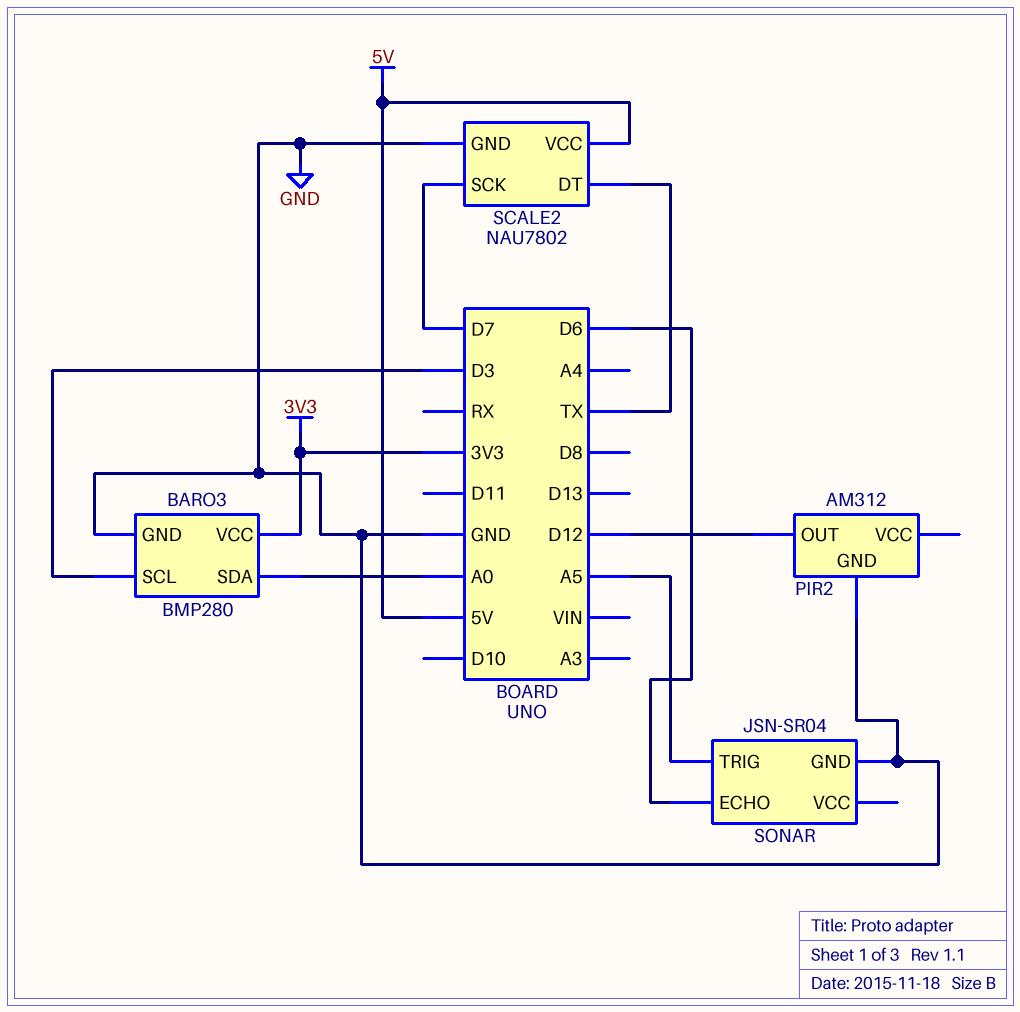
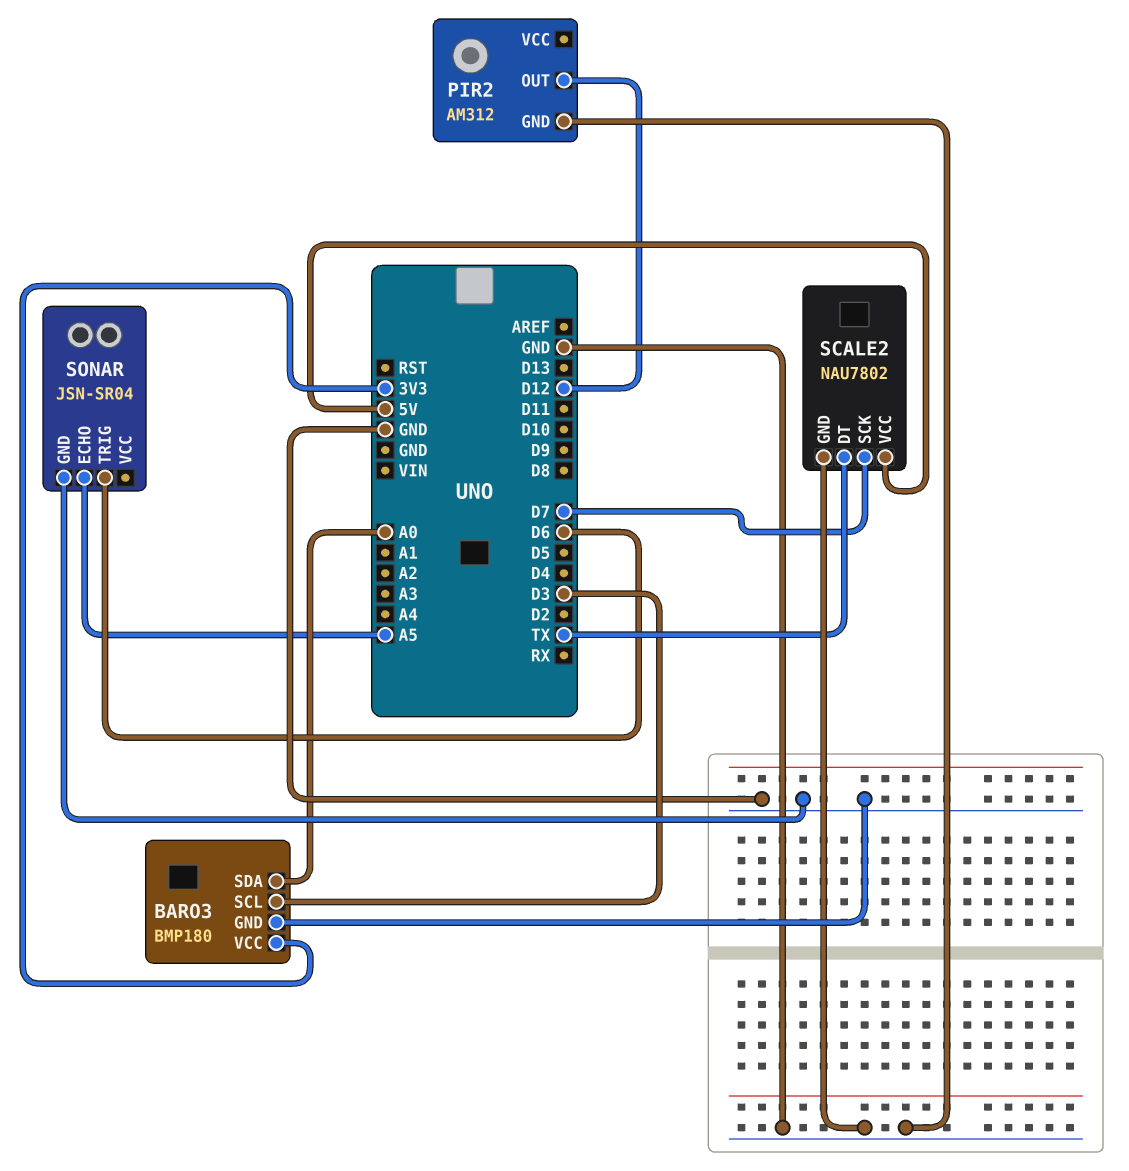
BARO3: BMP280 -> BMP180
SONAR pin ECHO: D6 -> A5
SONAR pin TRIG: A5 -> D6

